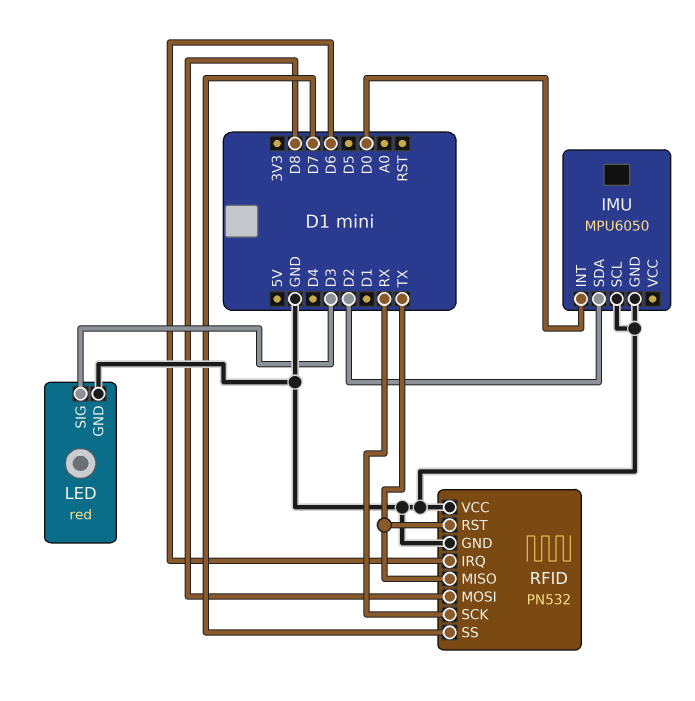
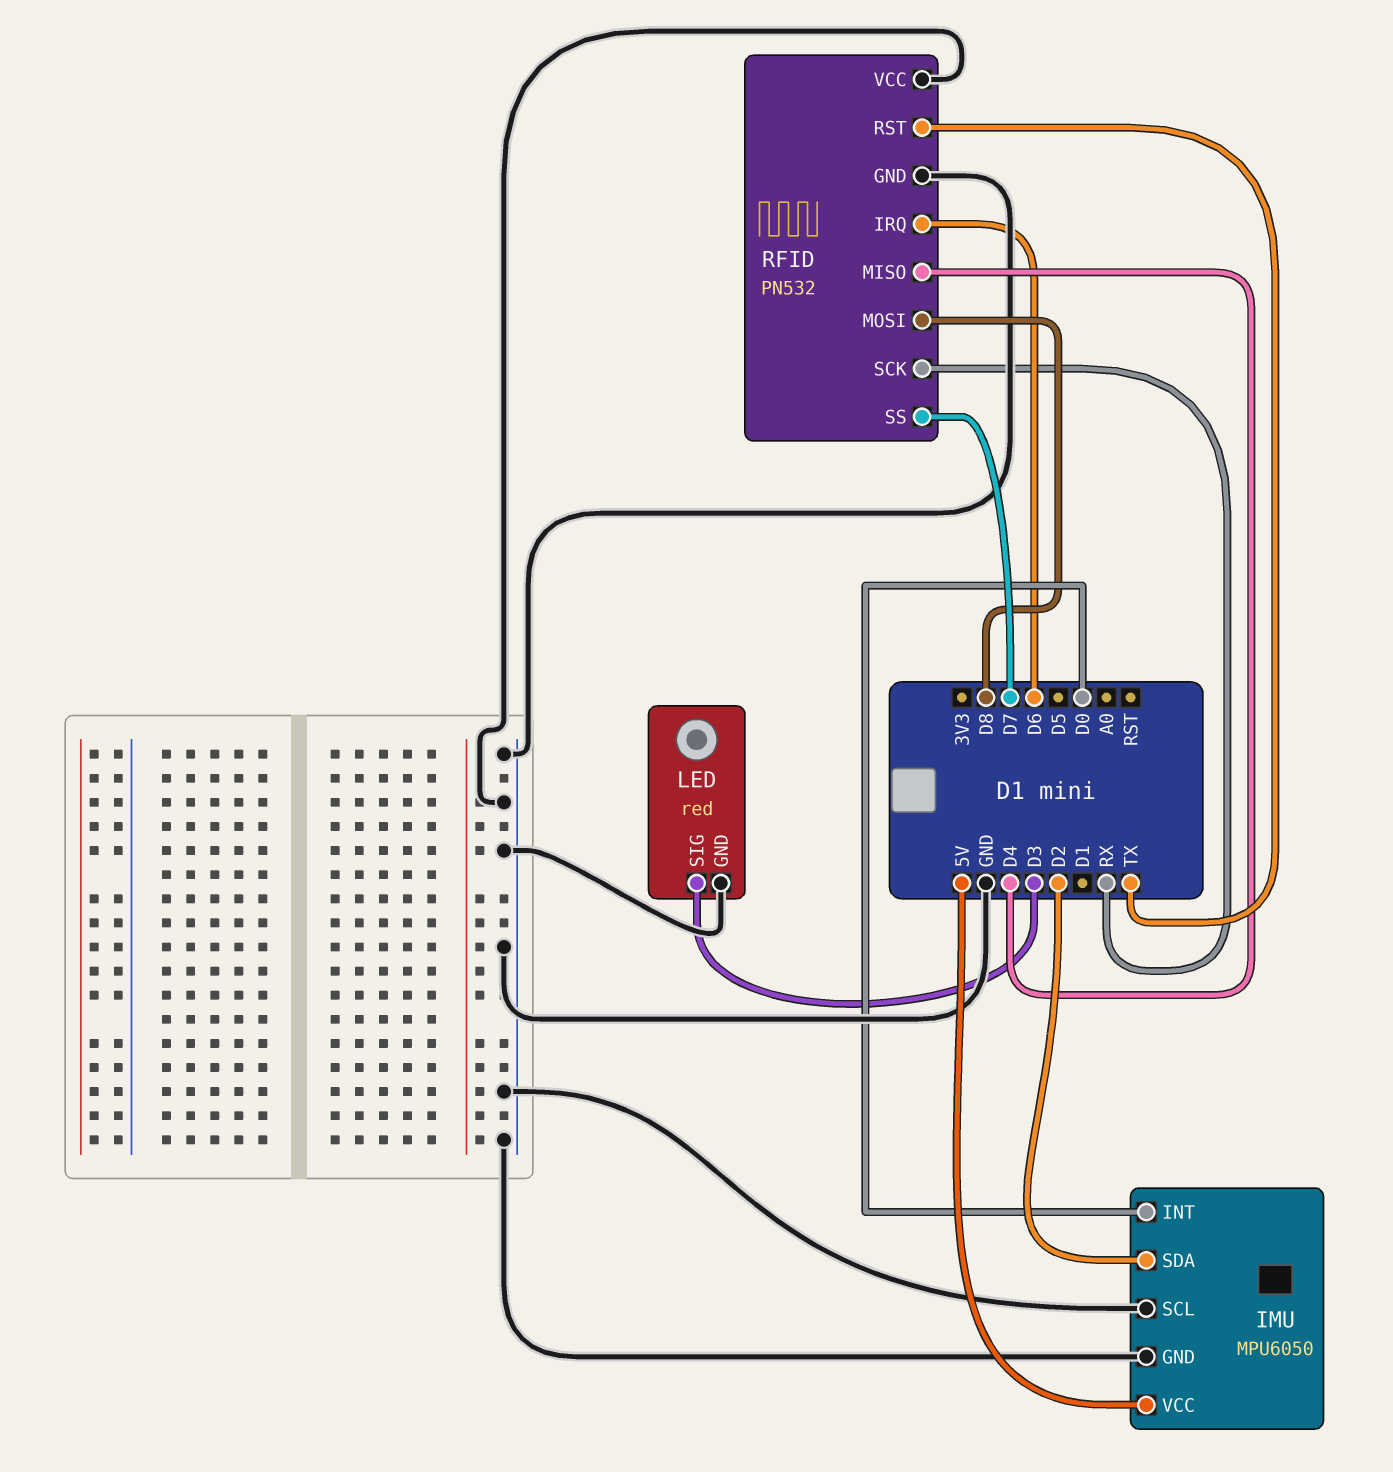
IMU pin VCC: none -> 5V
RFID pin MISO: TX -> D4

